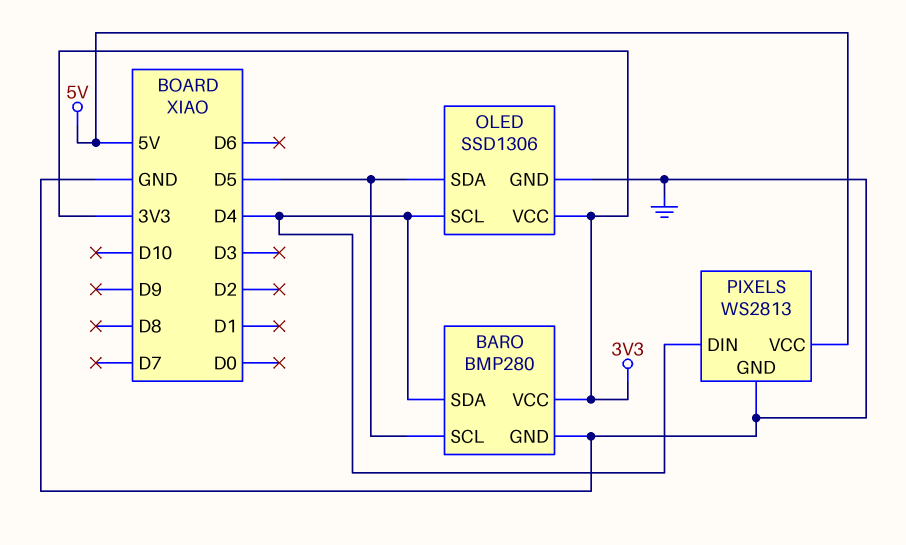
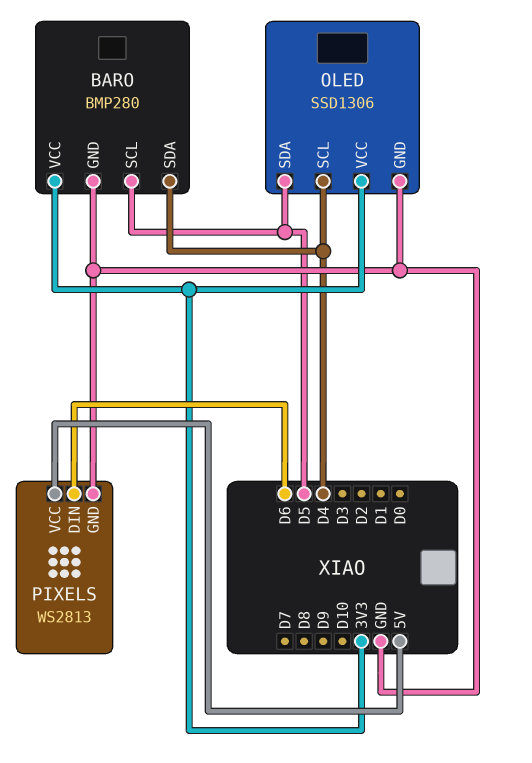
PIXELS pin DIN: D4 -> D6

